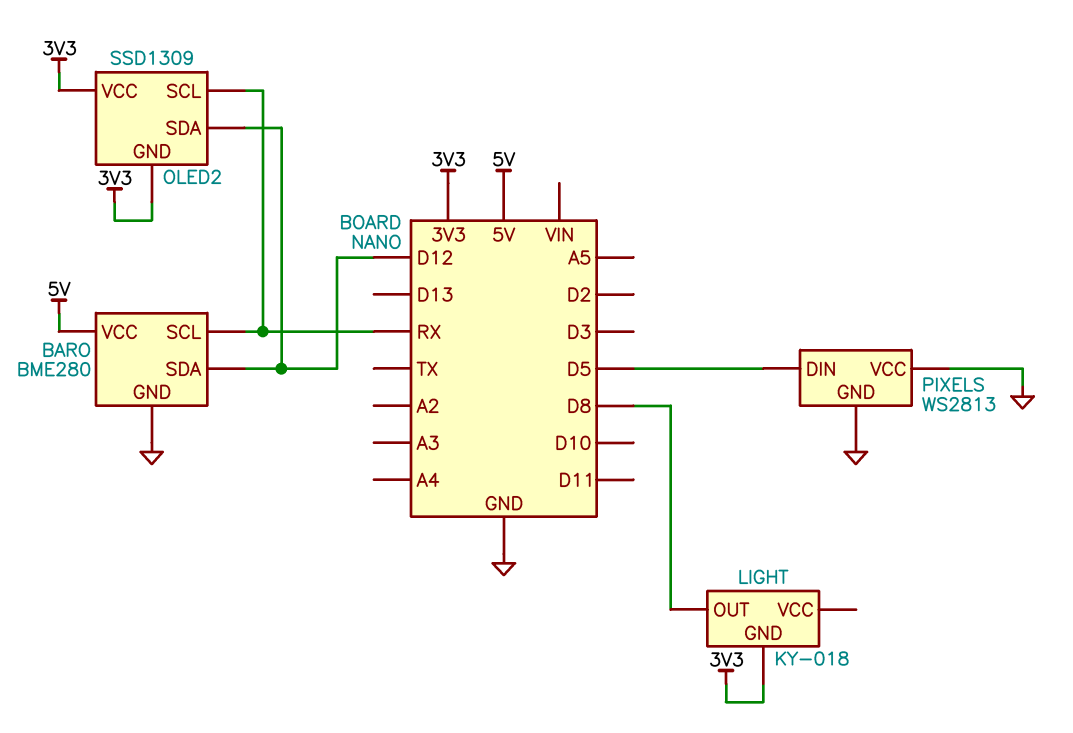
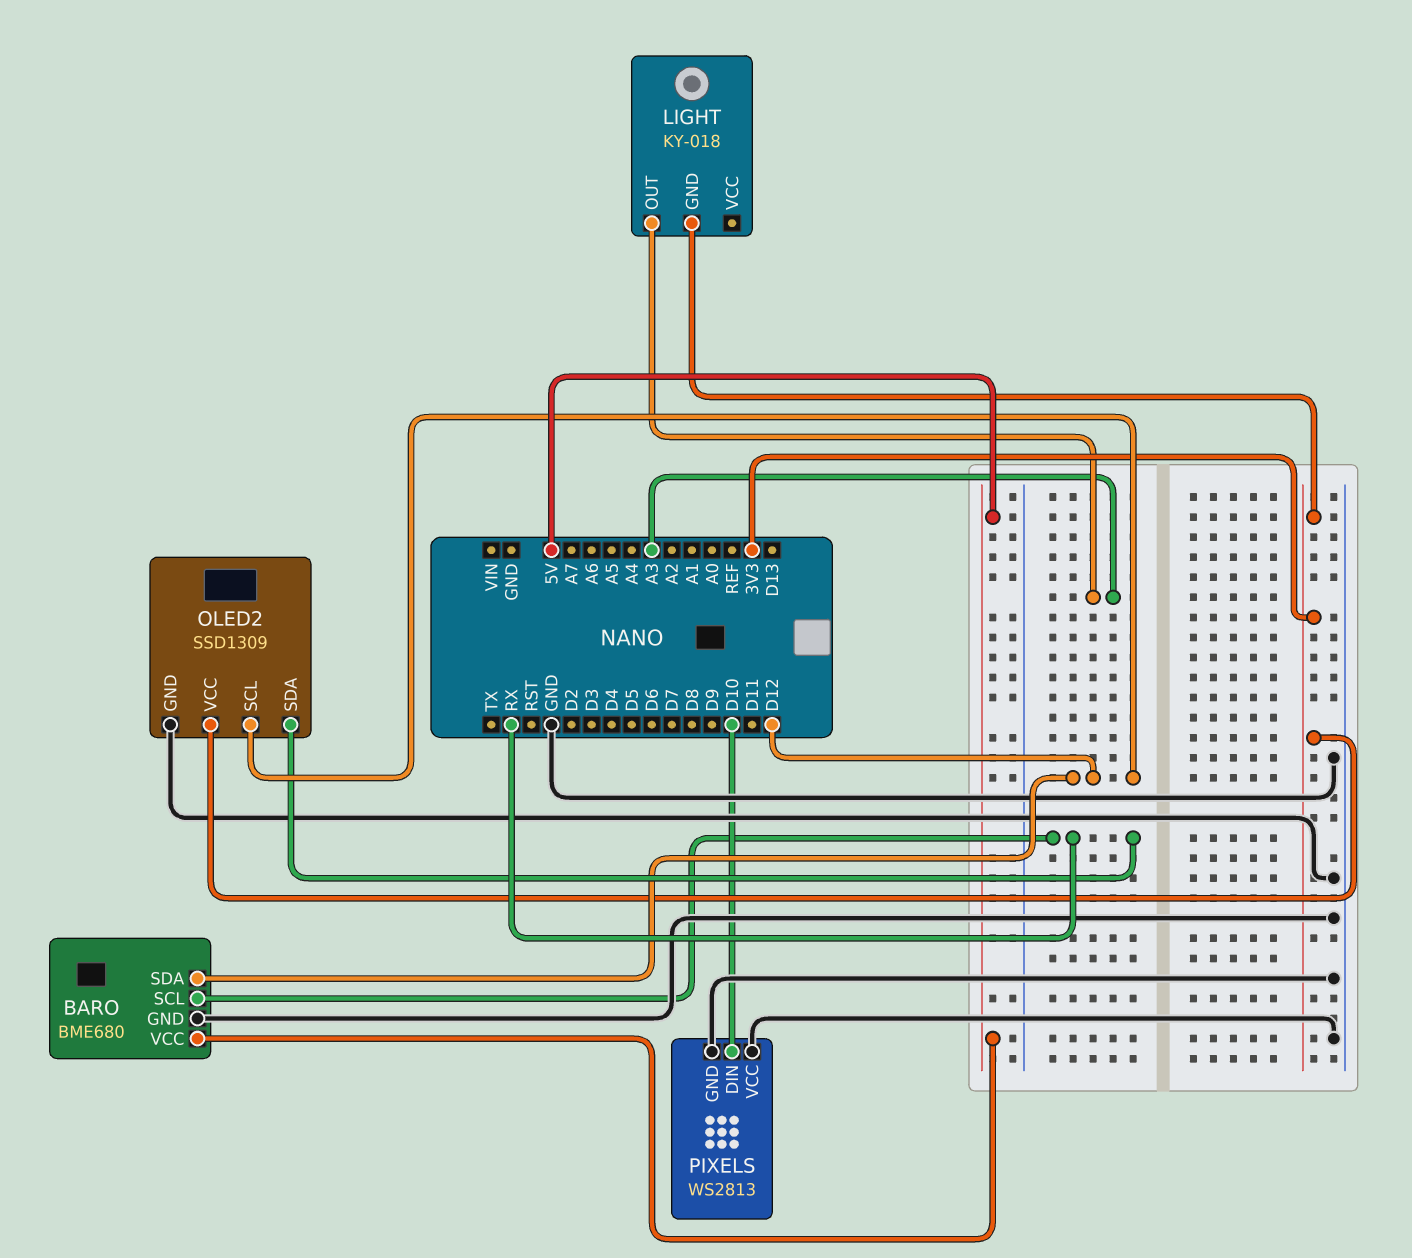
BARO: BME280 -> BME680
LIGHT pin OUT: D8 -> A3
OLED2 pin GND: 3V3 -> GND
OLED2 pin SCL: RX -> D12
OLED2 pin SDA: D12 -> RX
PIXELS pin DIN: D5 -> D10

